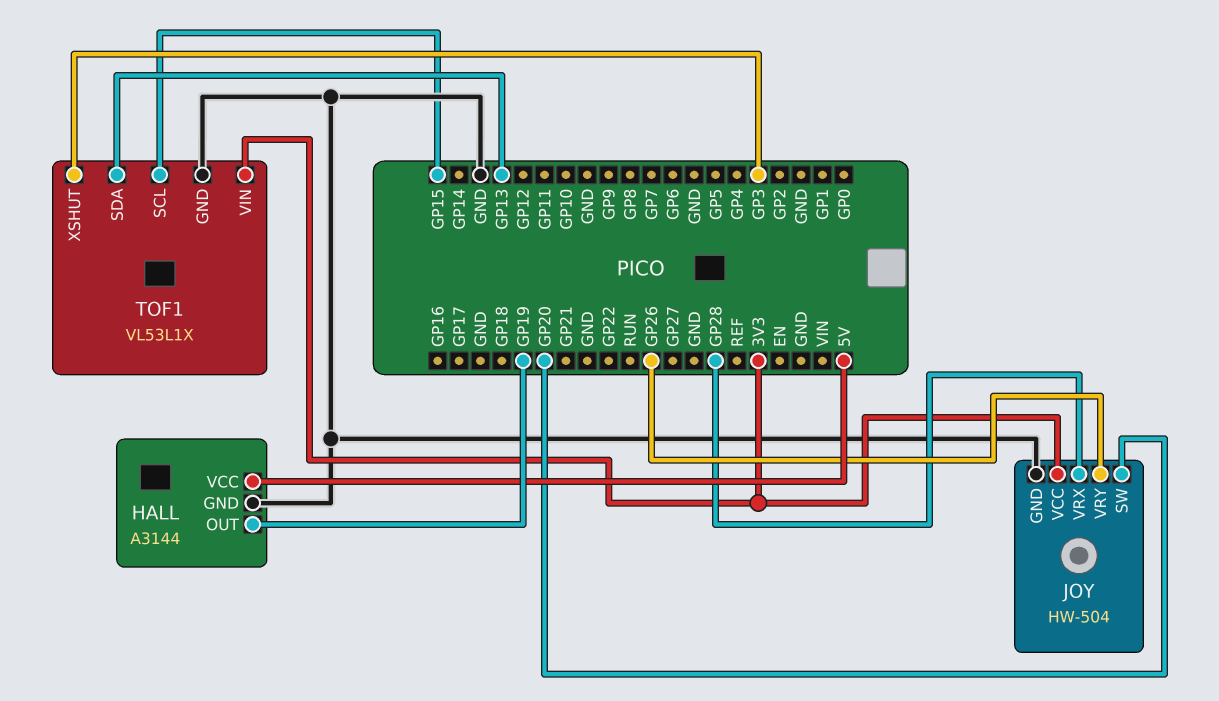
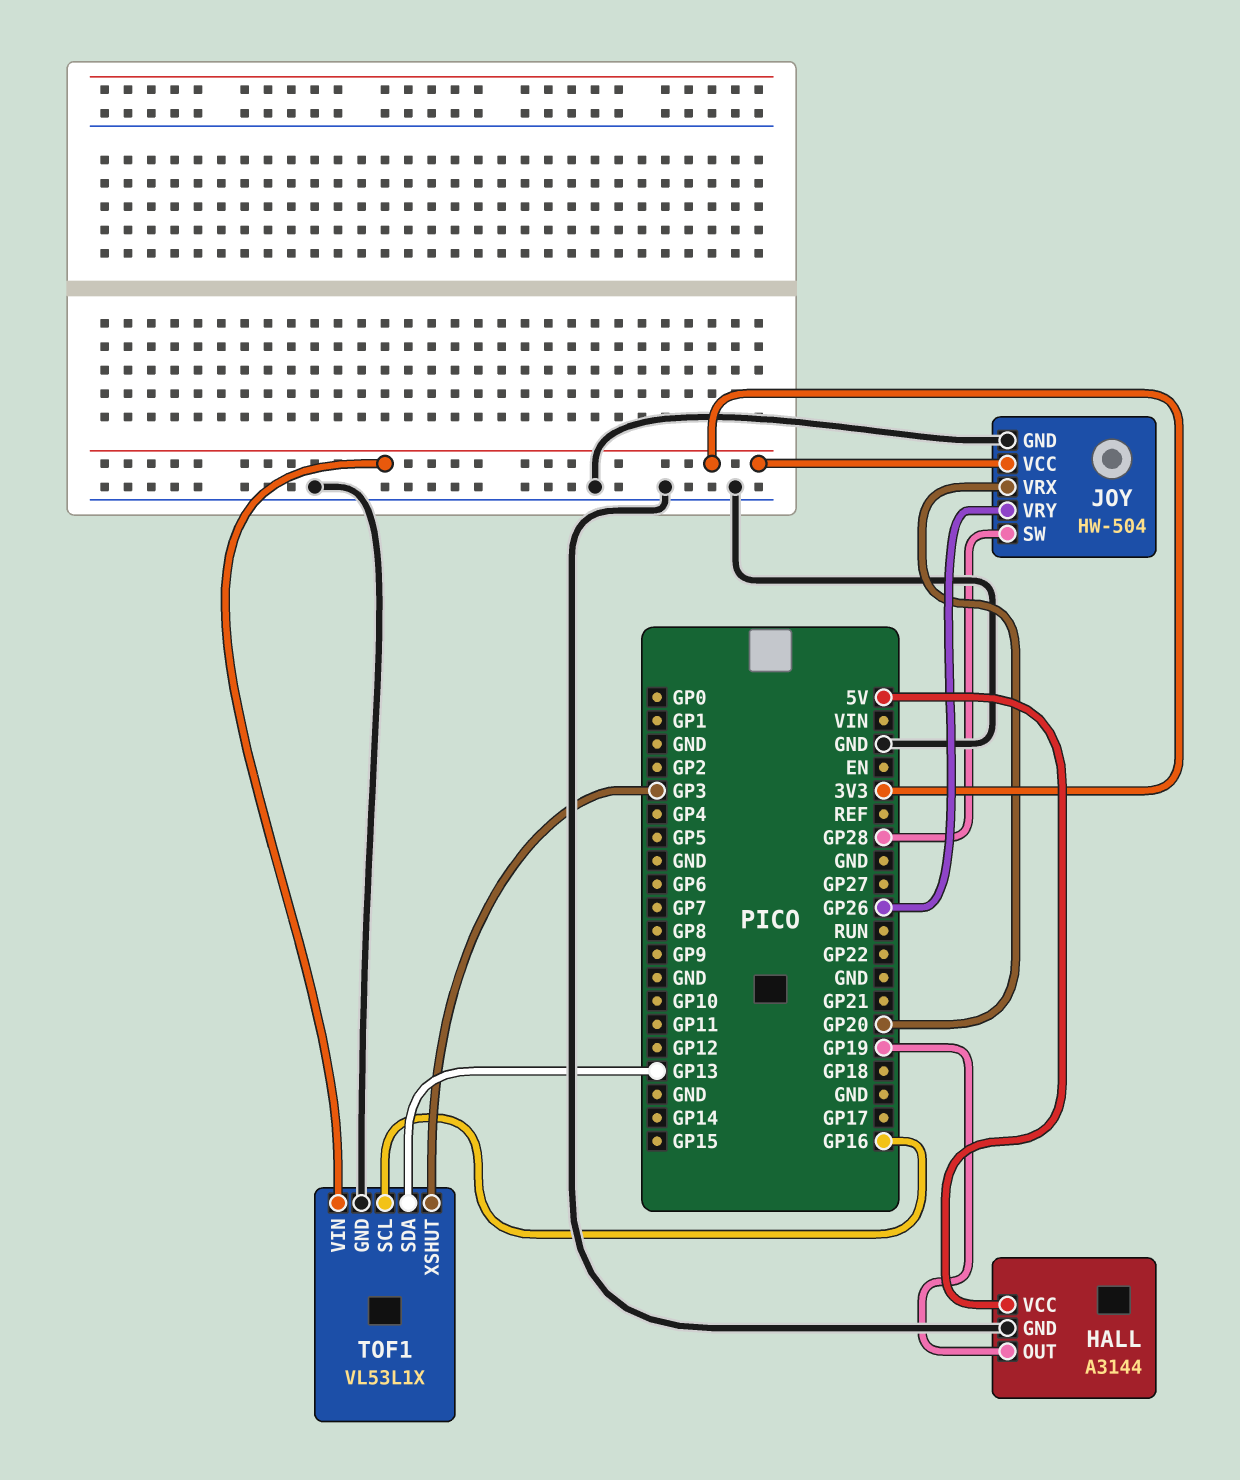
JOY pin SW: GP20 -> GP28
JOY pin VRX: GP28 -> GP20
TOF1 pin SCL: GP15 -> GP16

